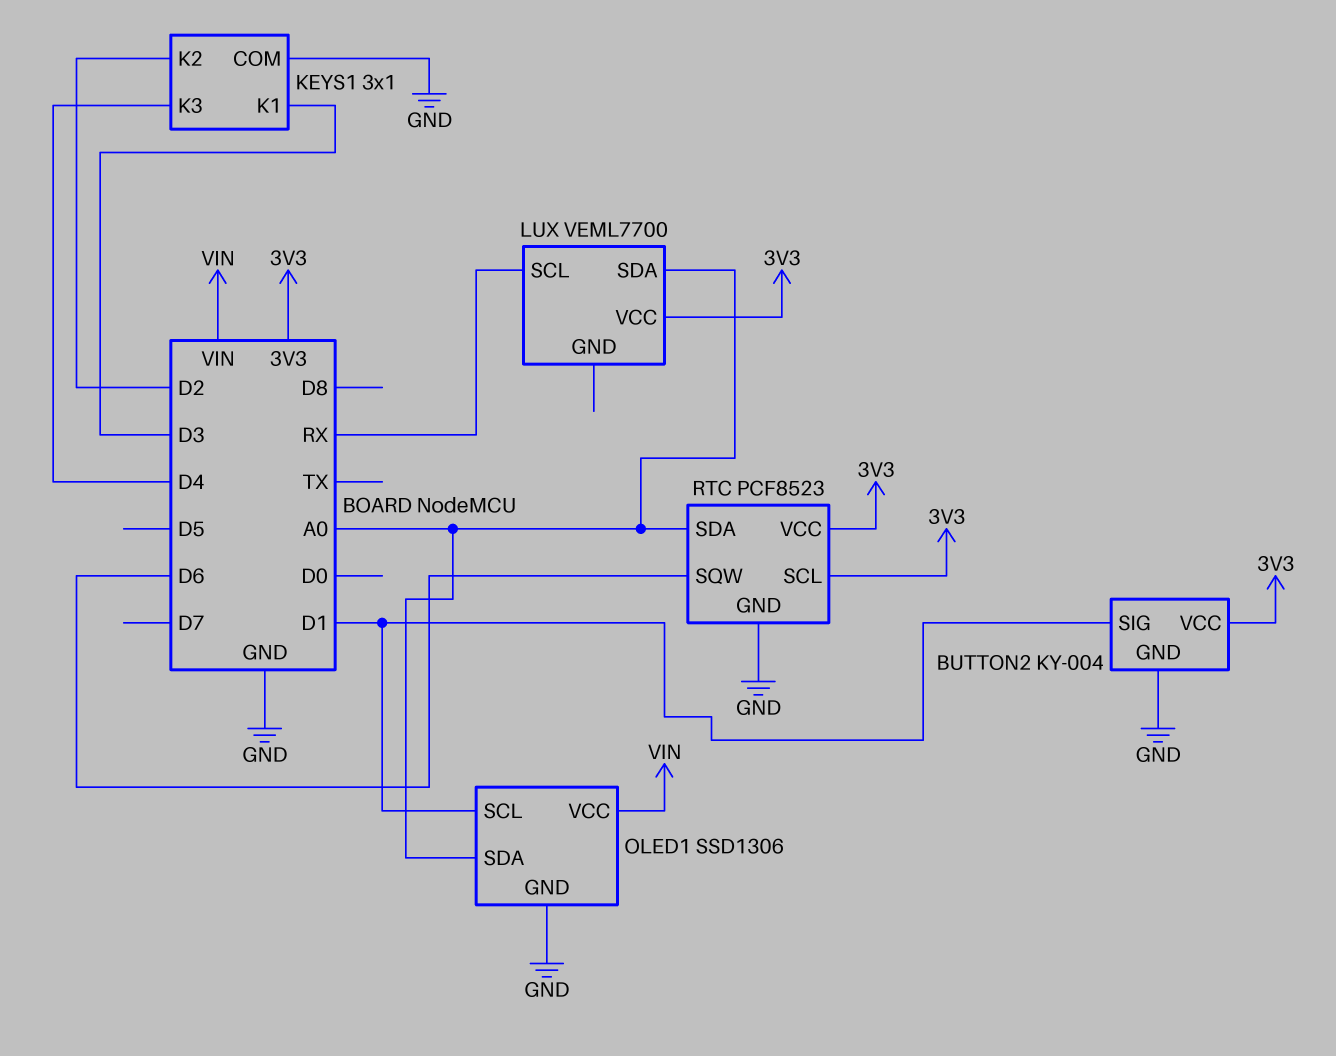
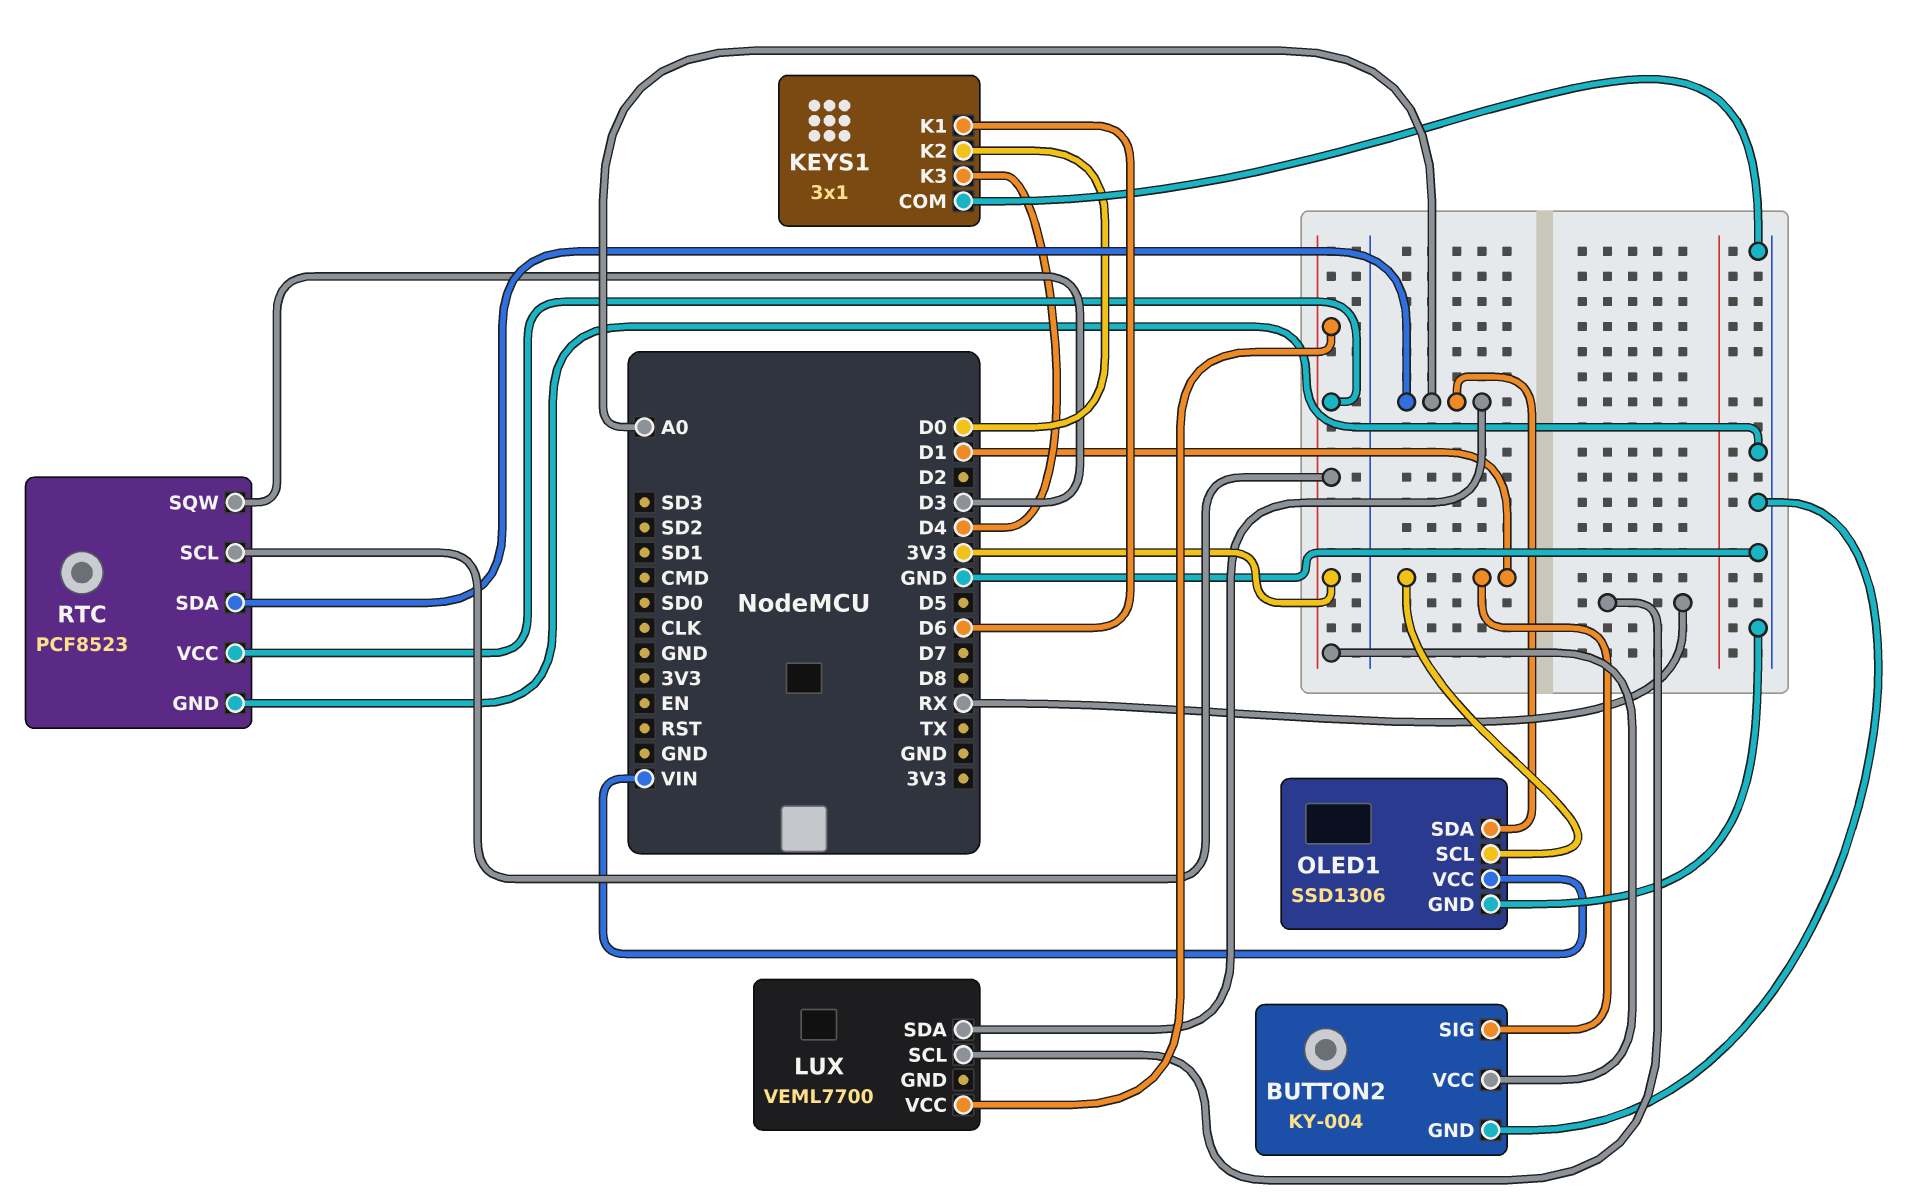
KEYS1 pin K1: D3 -> D6
KEYS1 pin K2: D2 -> D0
RTC pin SQW: D6 -> D3

